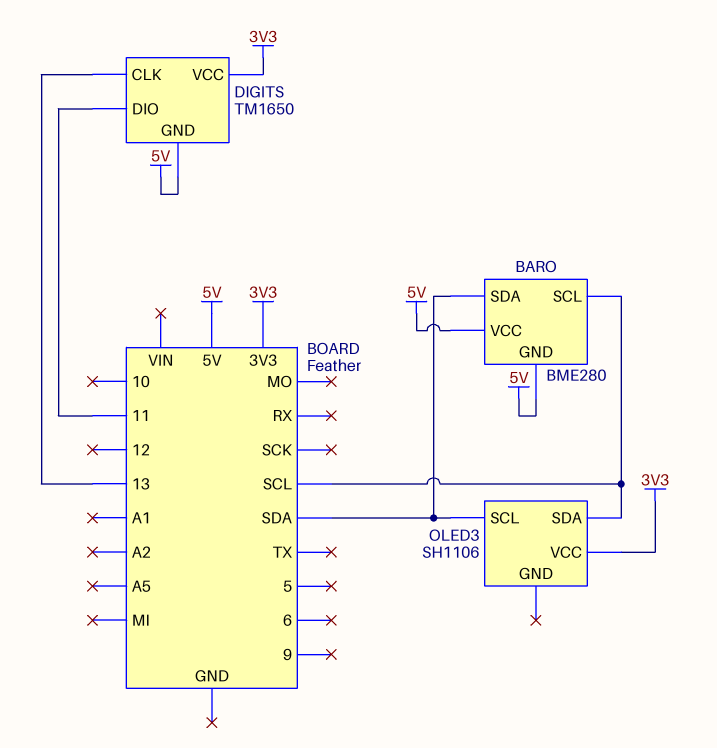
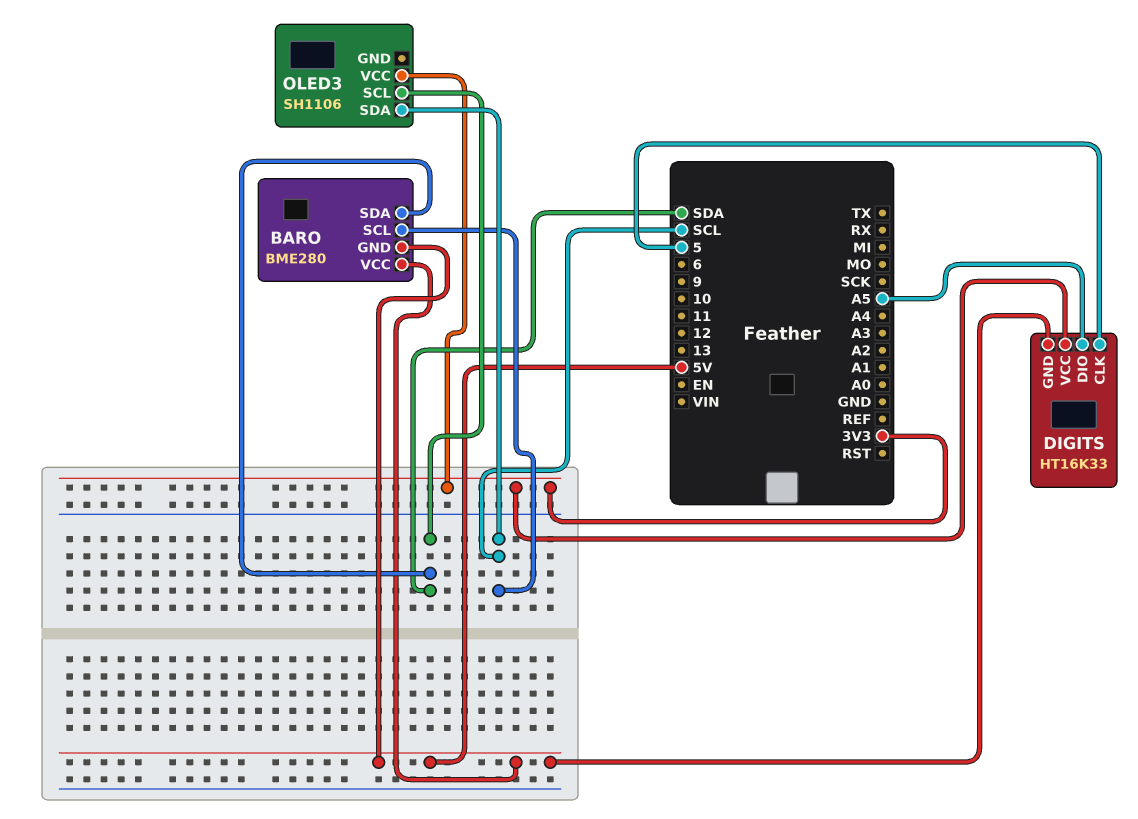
DIGITS: TM1650 -> HT16K33
DIGITS pin CLK: 13 -> 5
DIGITS pin DIO: 11 -> A5

